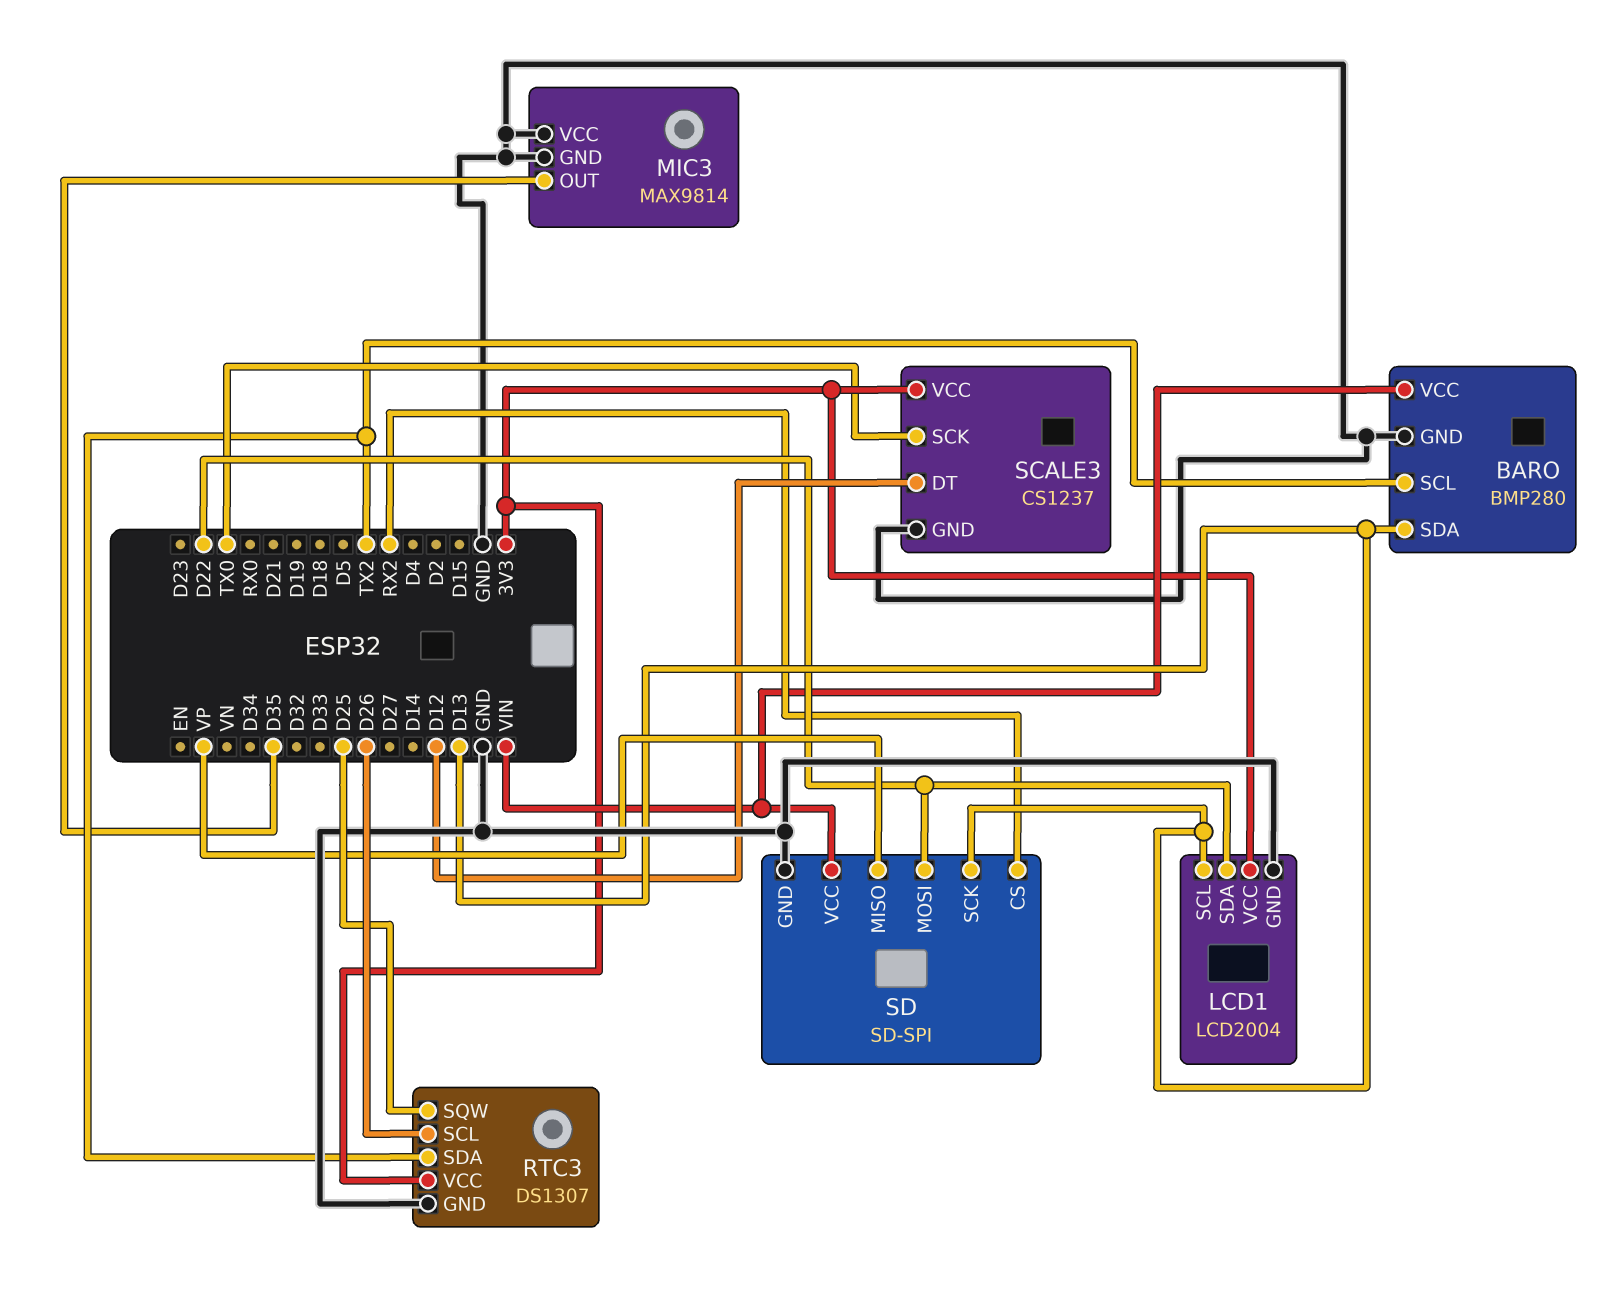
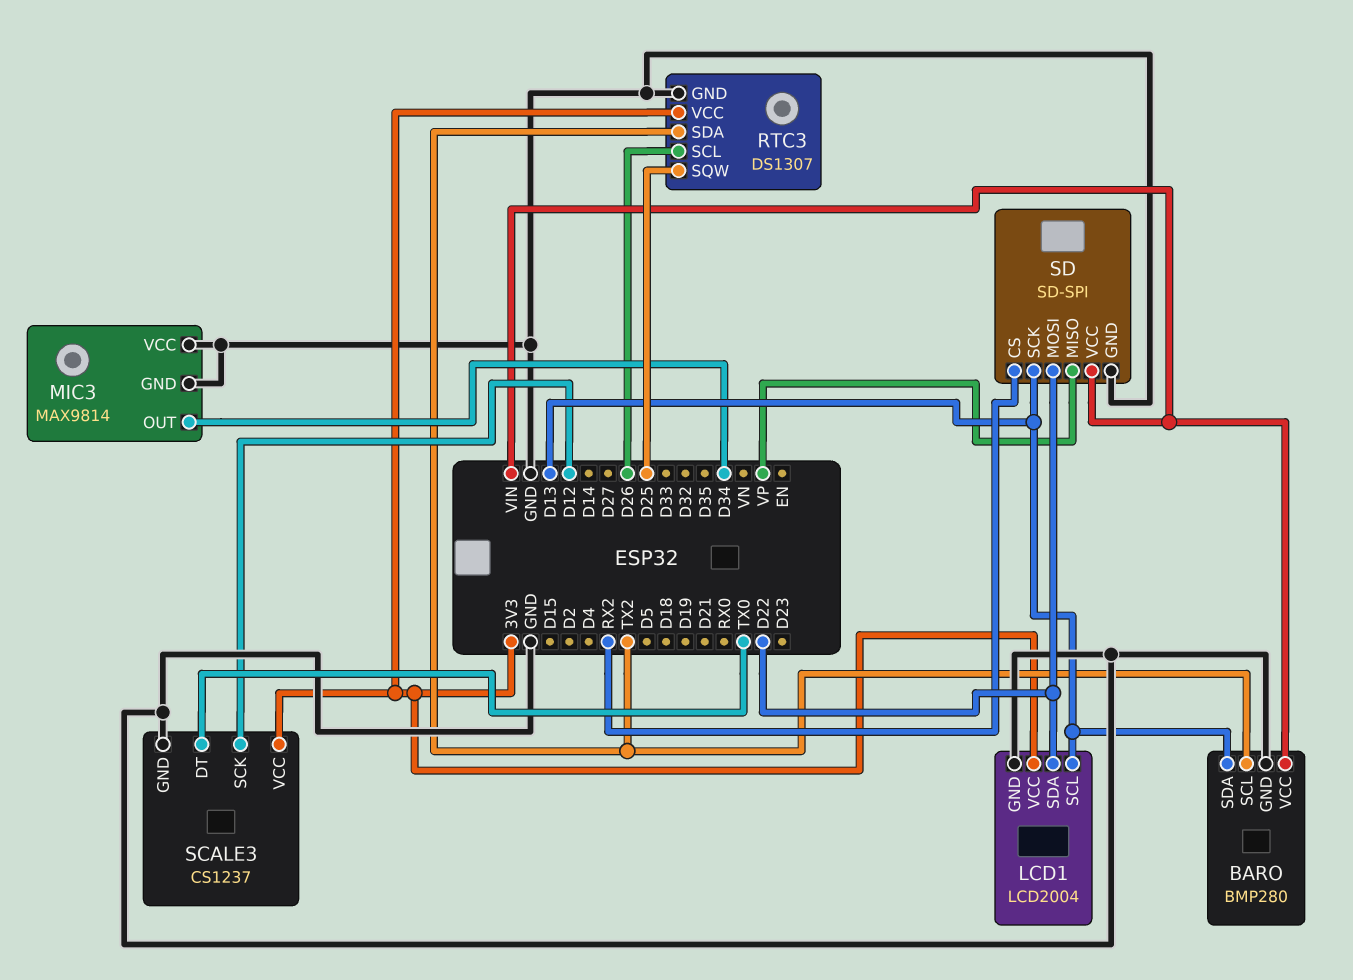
MIC3 pin OUT: D35 -> D34
SCALE3 pin DT: D12 -> TX0
SCALE3 pin SCK: TX0 -> D12

